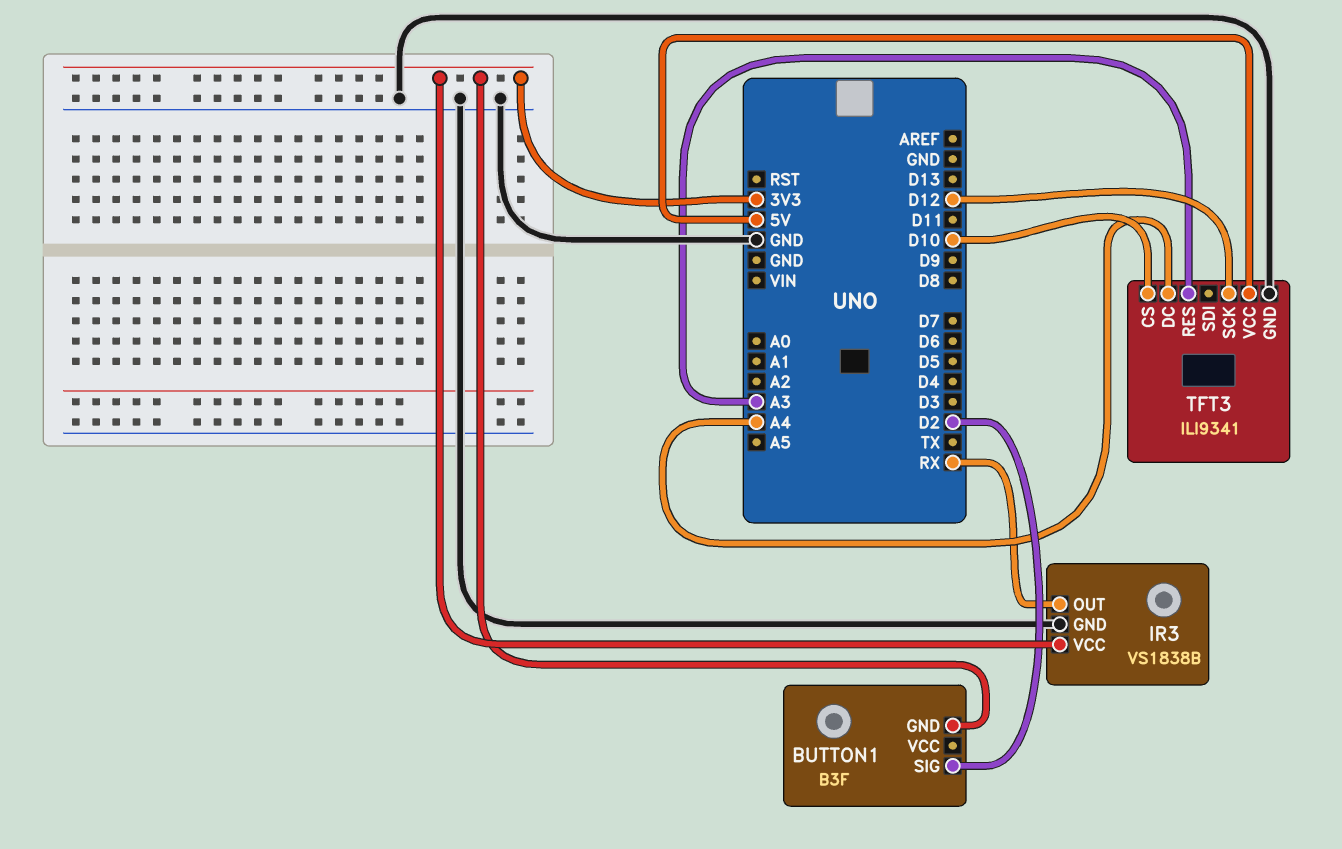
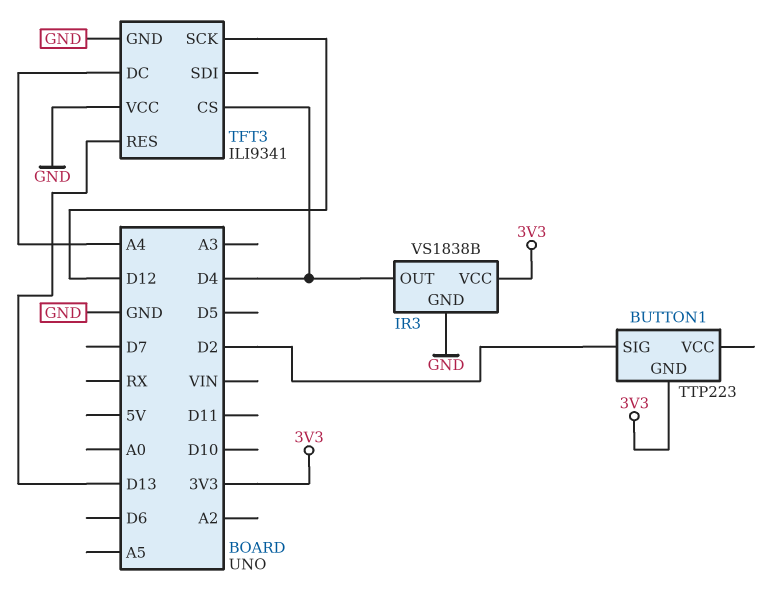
BUTTON1: B3F -> TTP223
IR3 pin OUT: RX -> D4
TFT3 pin CS: D10 -> D4
TFT3 pin RES: A3 -> D13
TFT3 pin VCC: 5V -> GND

